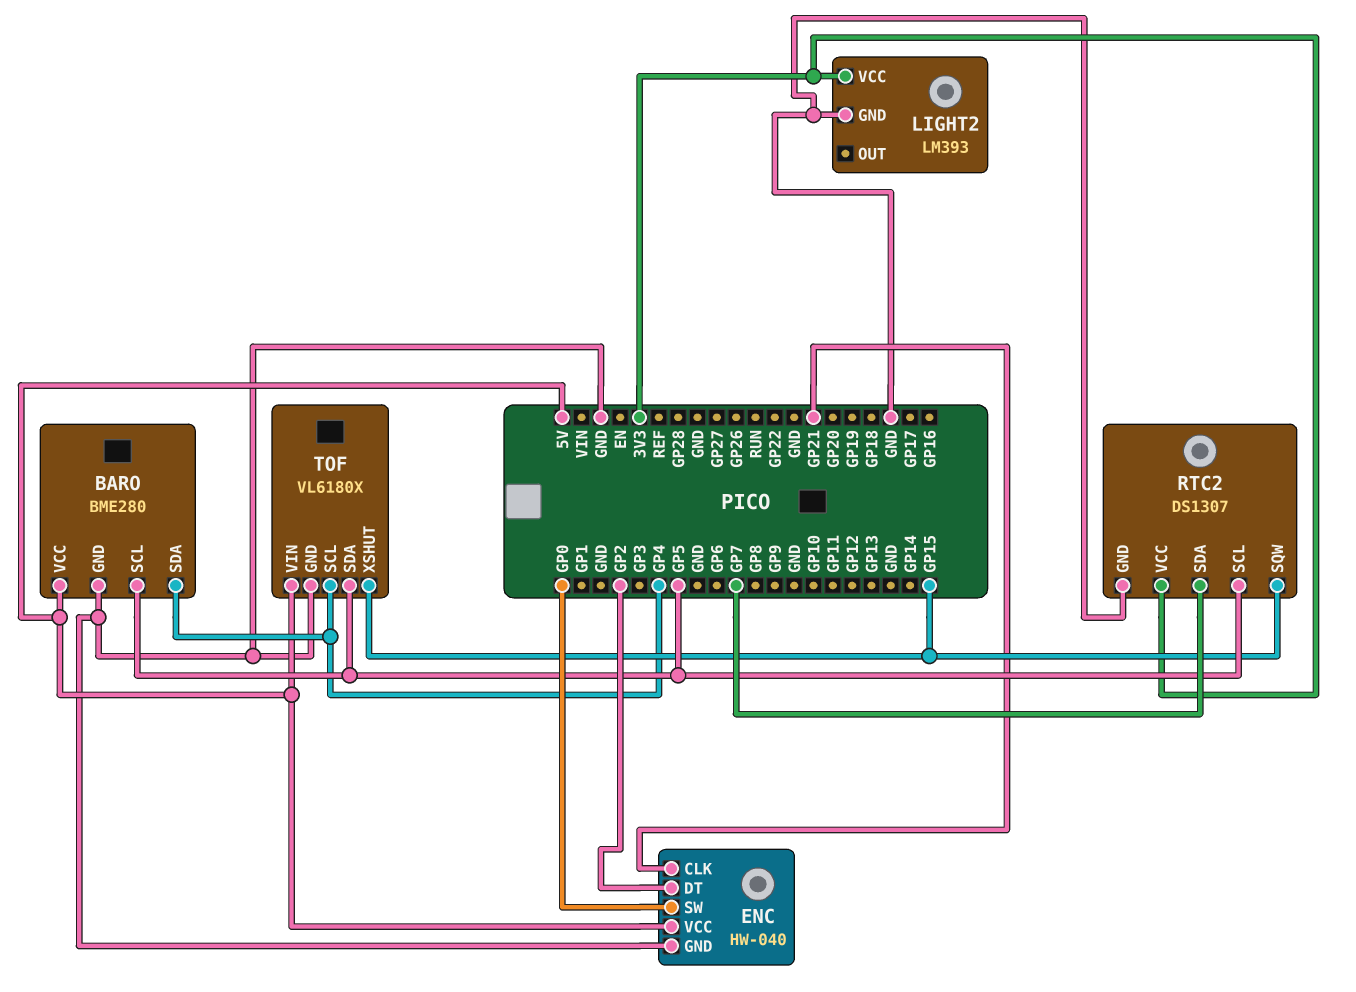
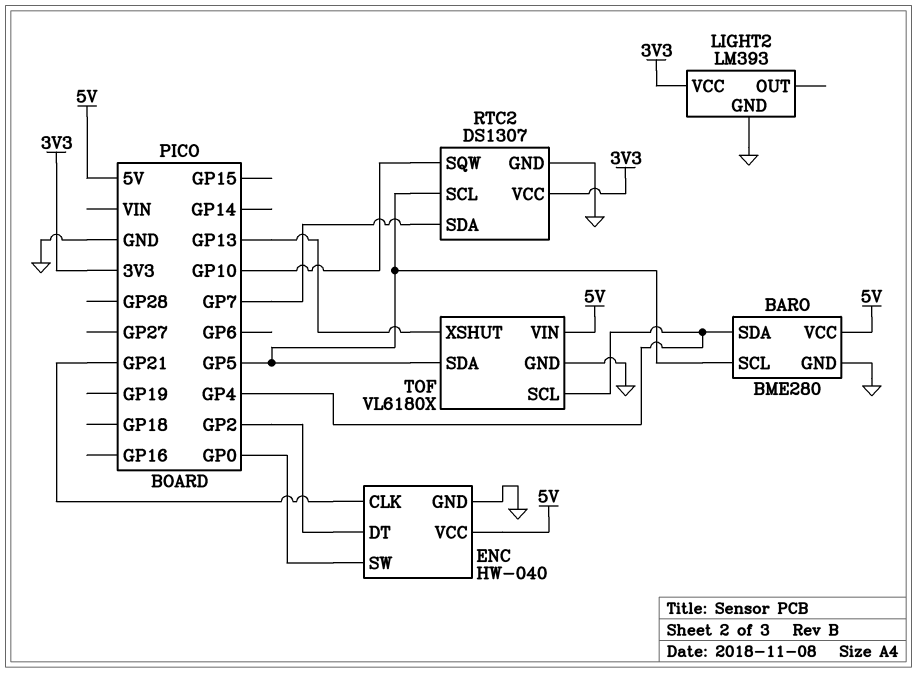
RTC2 pin SQW: GP15 -> GP10
TOF pin XSHUT: GP15 -> GP13

